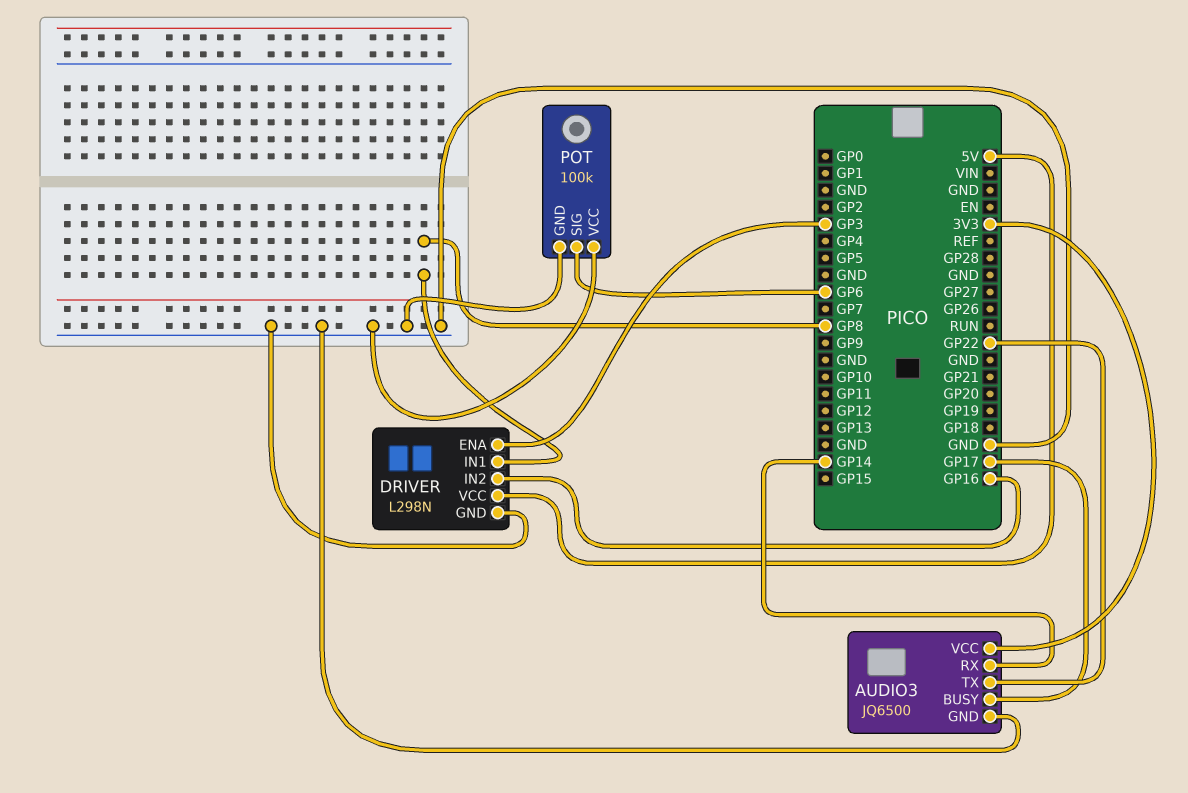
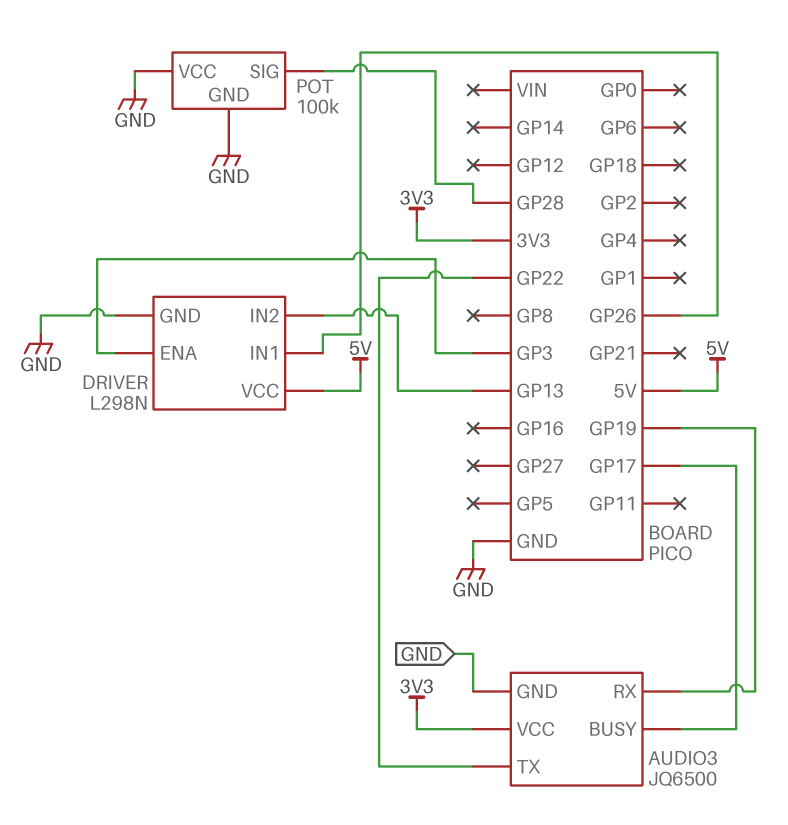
AUDIO3 pin RX: GP14 -> GP19
DRIVER pin IN1: GP8 -> GP26
DRIVER pin IN2: GP16 -> GP13
POT pin SIG: GP6 -> GP28

